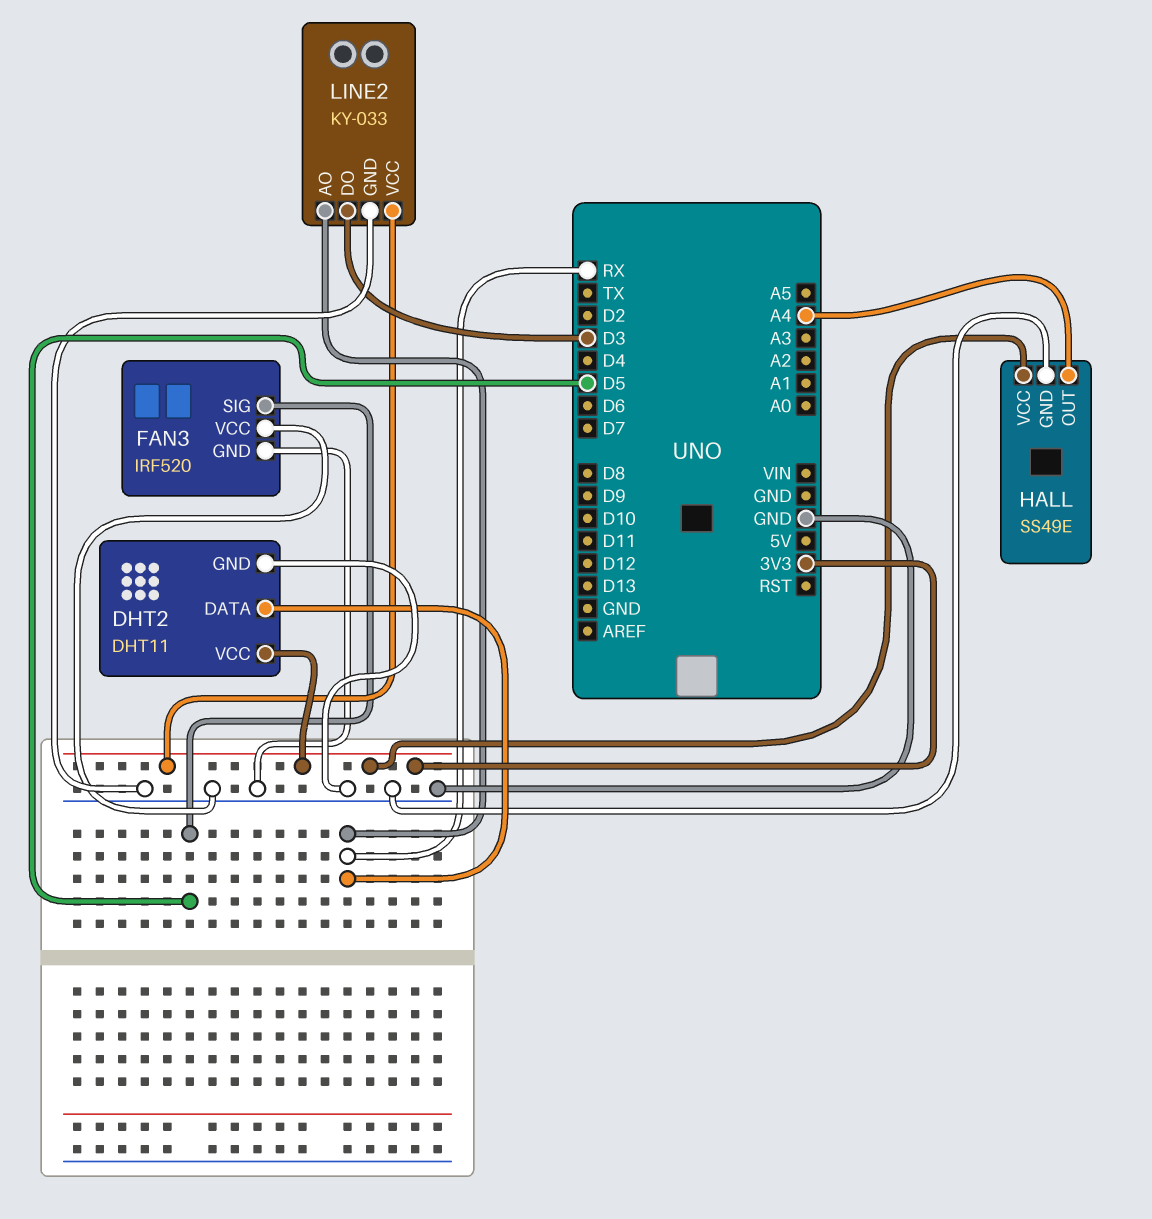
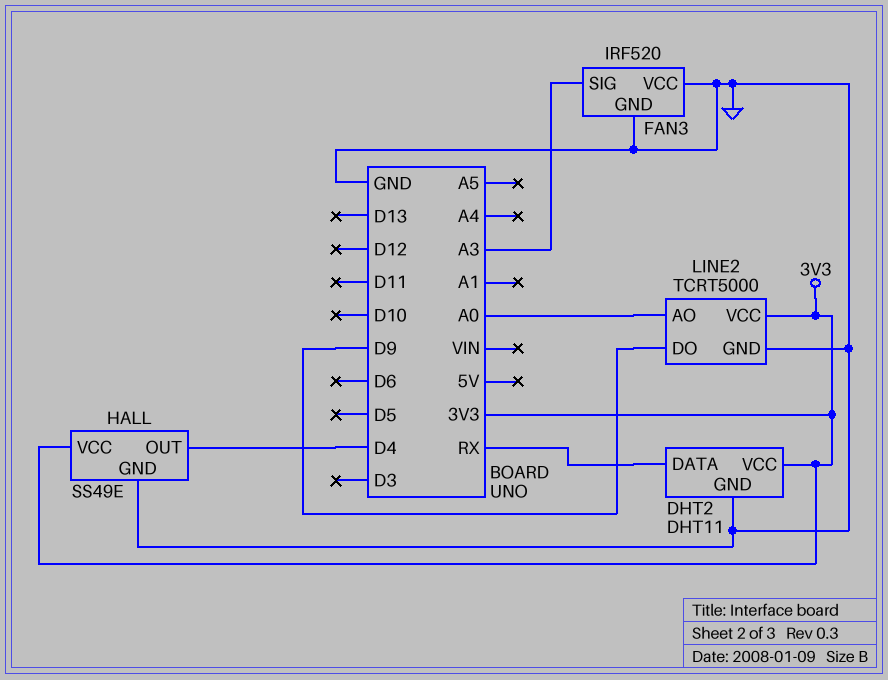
FAN3 pin SIG: D5 -> A3
HALL pin OUT: A4 -> D4
LINE2: KY-033 -> TCRT5000
LINE2 pin AO: RX -> A0
LINE2 pin DO: D3 -> D9

